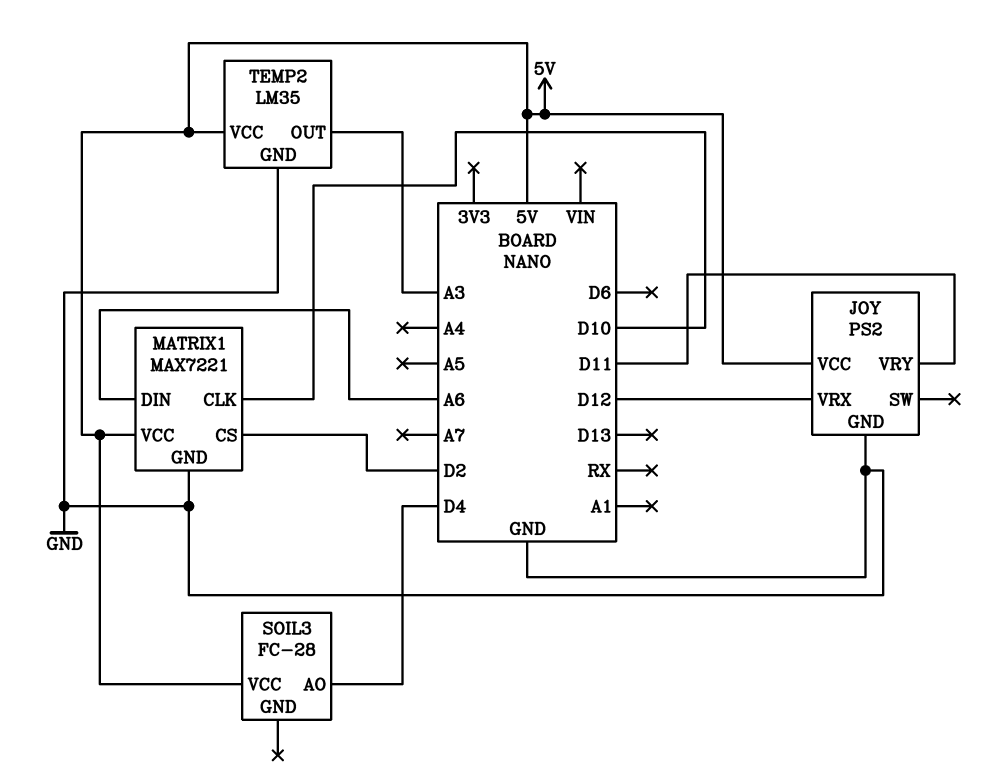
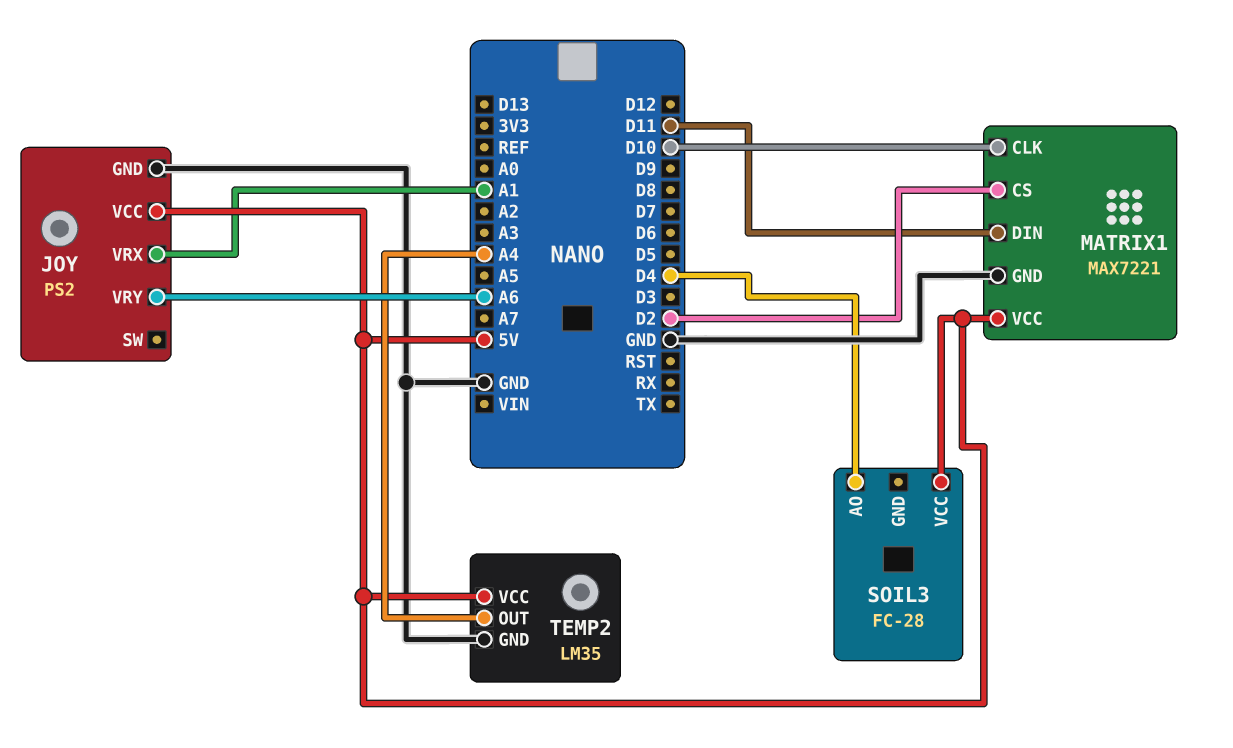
JOY pin VRX: D12 -> A1
JOY pin VRY: D11 -> A6
MATRIX1 pin DIN: A6 -> D11
TEMP2 pin OUT: A3 -> A4

